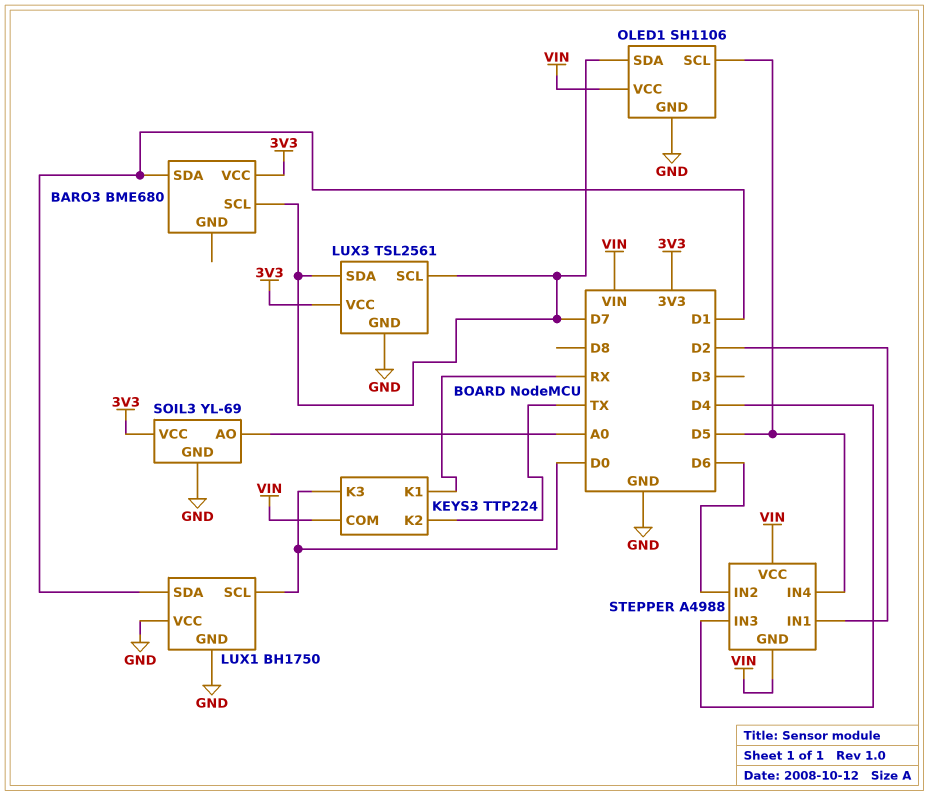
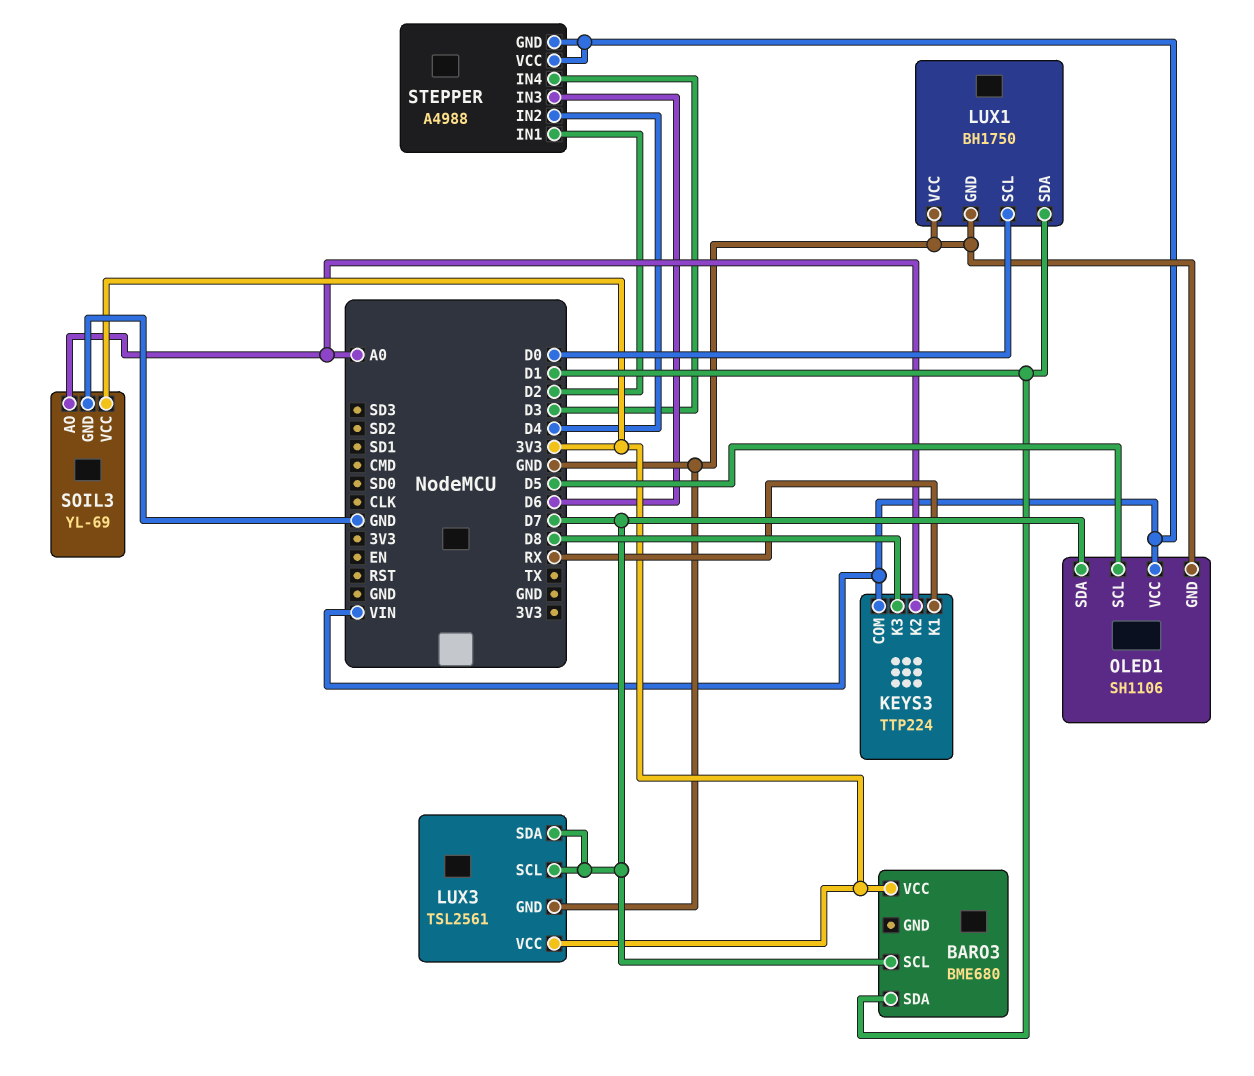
KEYS3 pin K2: TX -> A0
KEYS3 pin K3: D0 -> D8
STEPPER pin IN2: D6 -> D4
STEPPER pin IN3: D4 -> D6
STEPPER pin IN4: D5 -> D3

